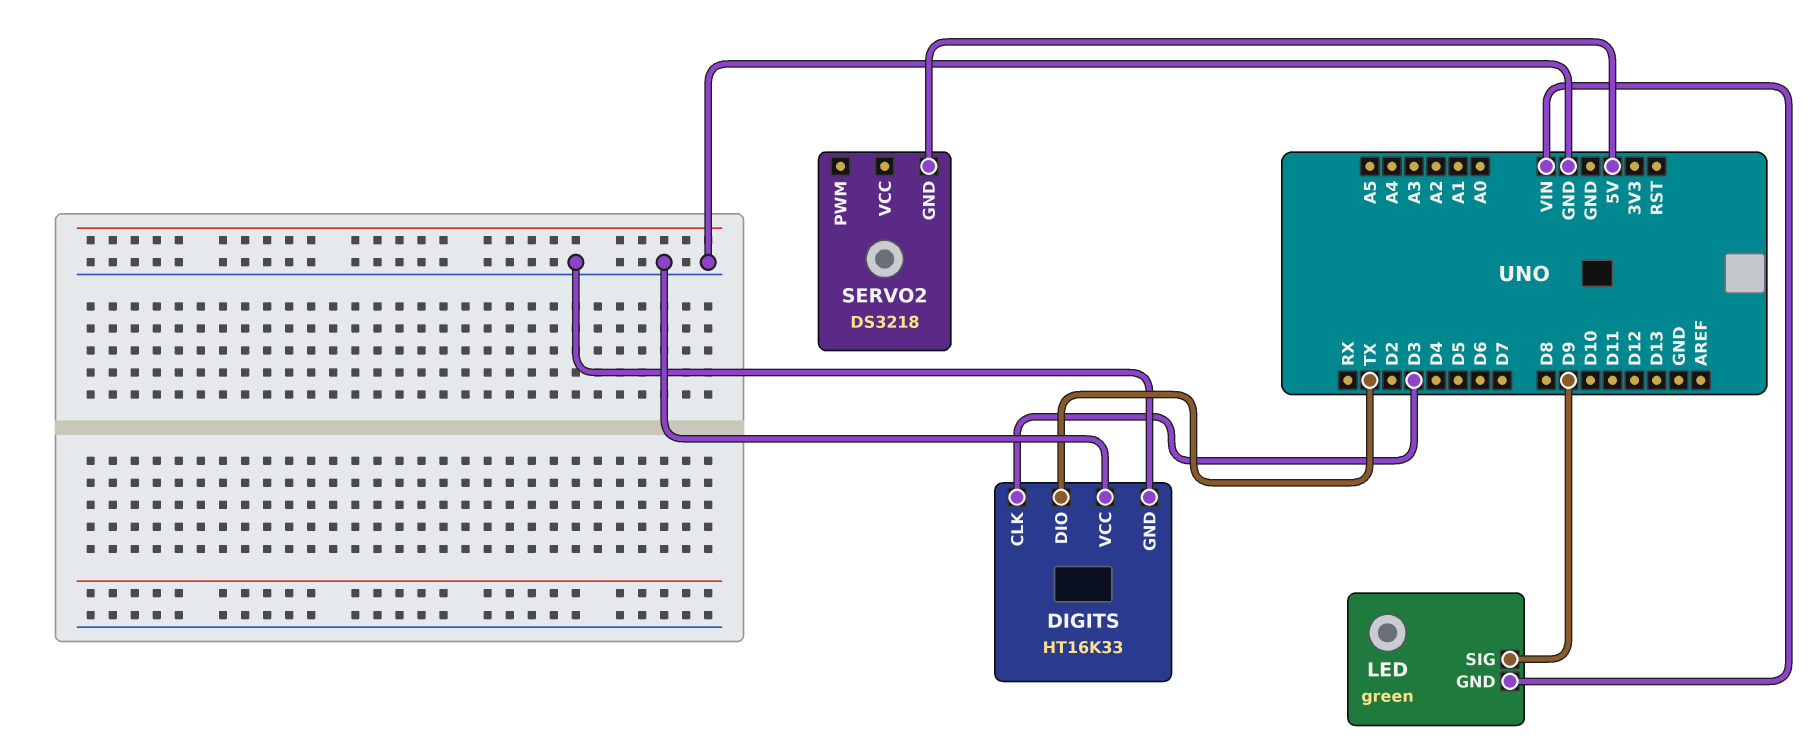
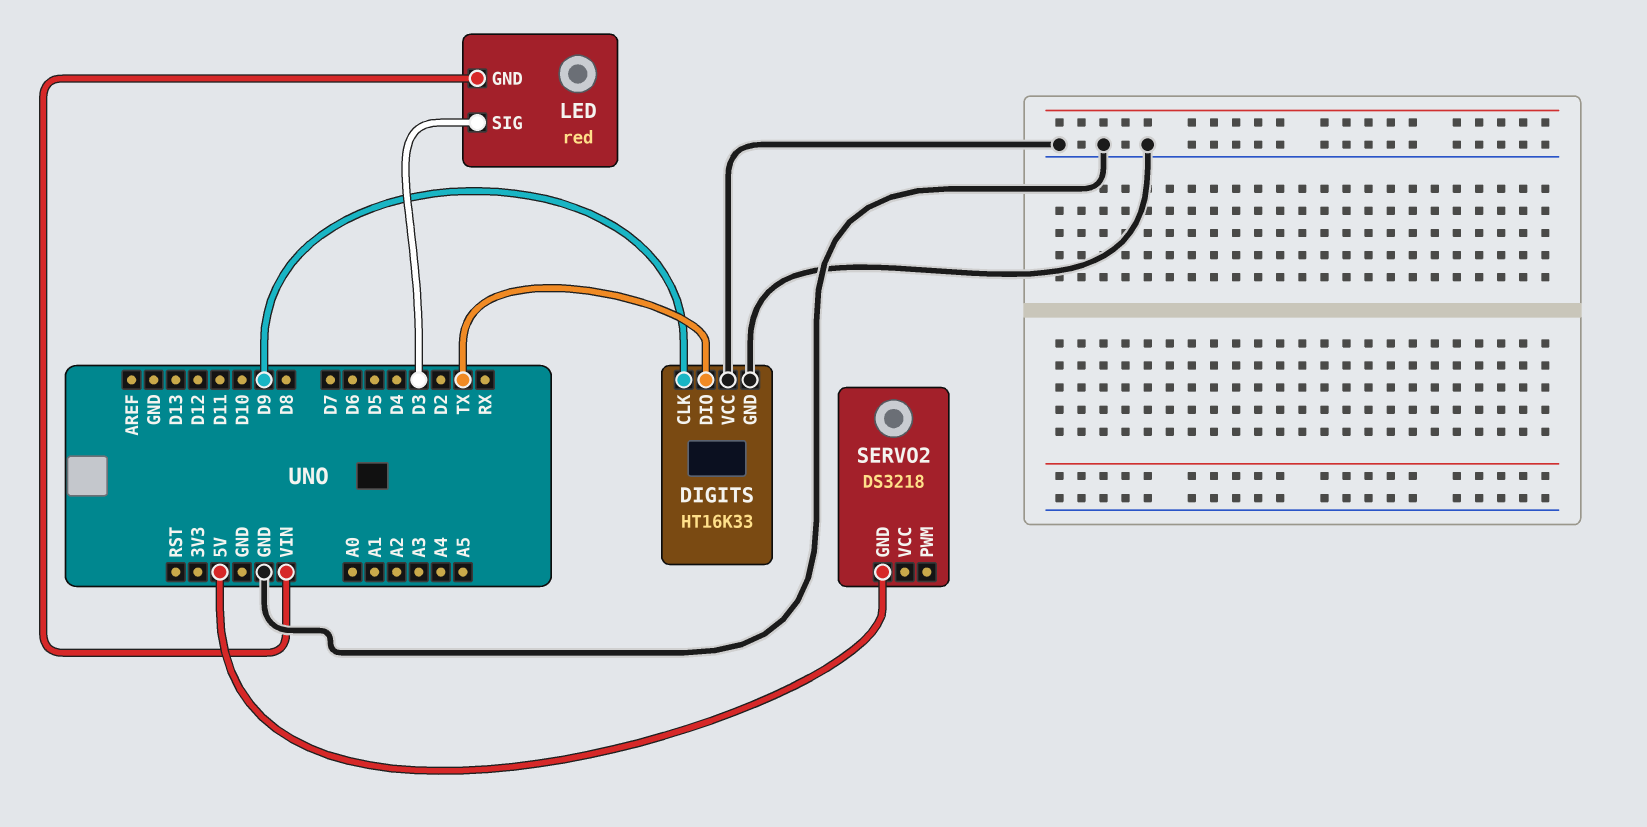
DIGITS pin CLK: D3 -> D9
LED: green -> red
LED pin SIG: D9 -> D3

